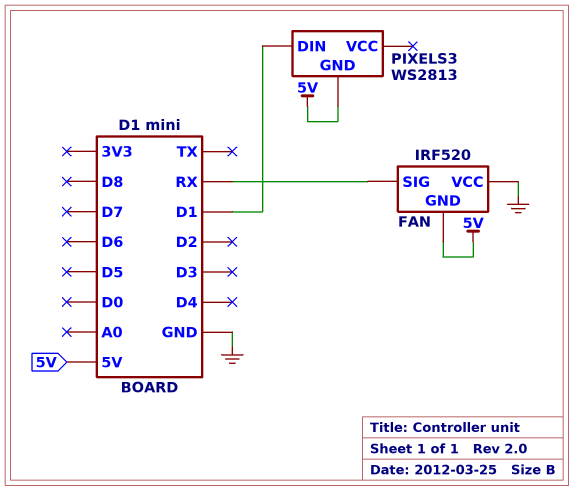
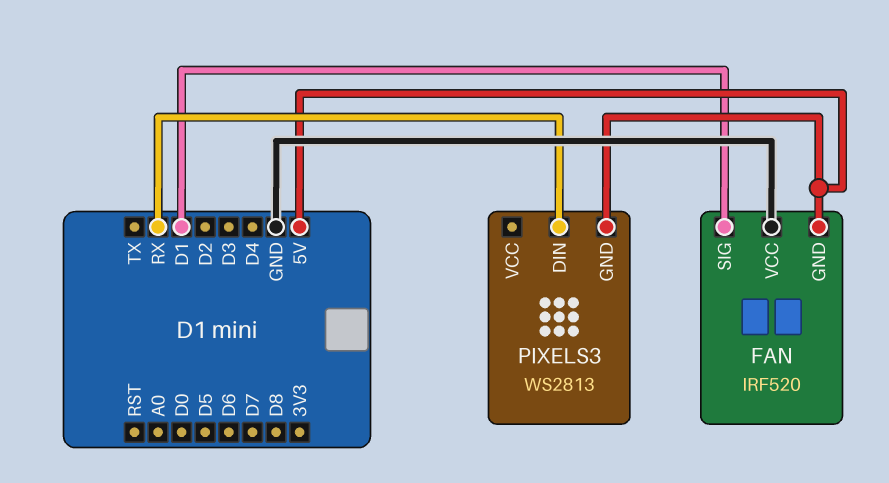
FAN pin SIG: RX -> D1
PIXELS3 pin DIN: D1 -> RX

